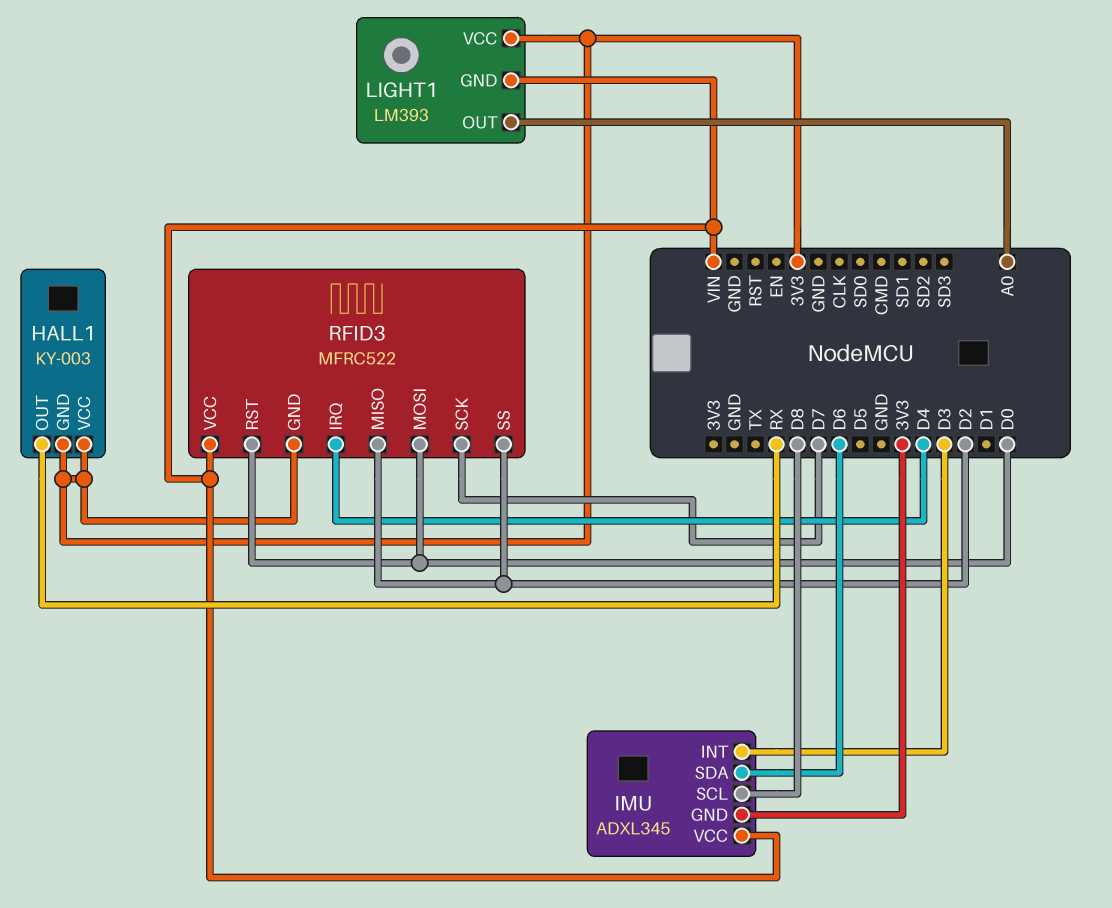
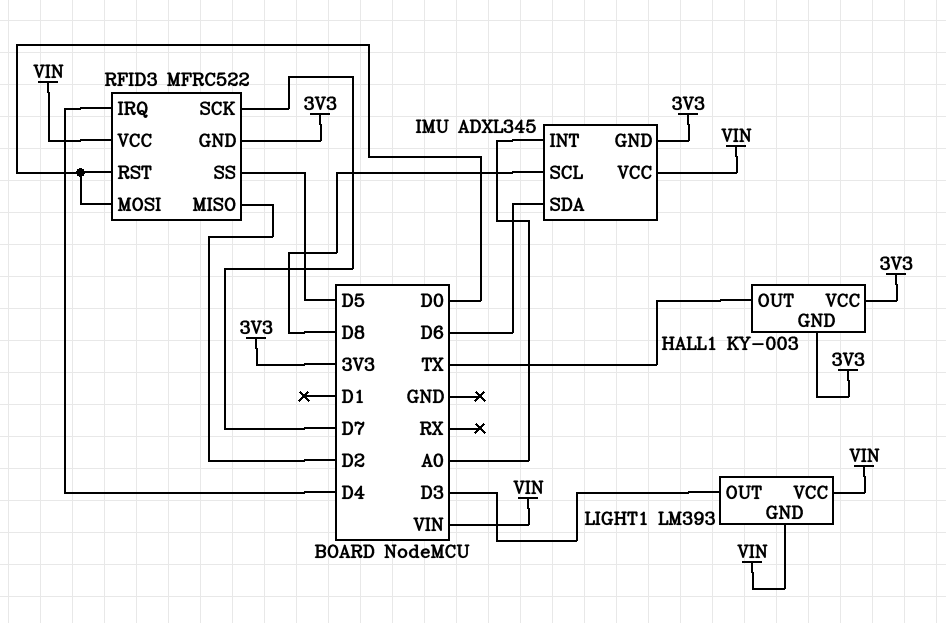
HALL1 pin OUT: RX -> TX
IMU pin INT: D3 -> A0
LIGHT1 pin OUT: A0 -> D3
LIGHT1 pin VCC: 3V3 -> VIN
RFID3 pin SS: D2 -> D5

